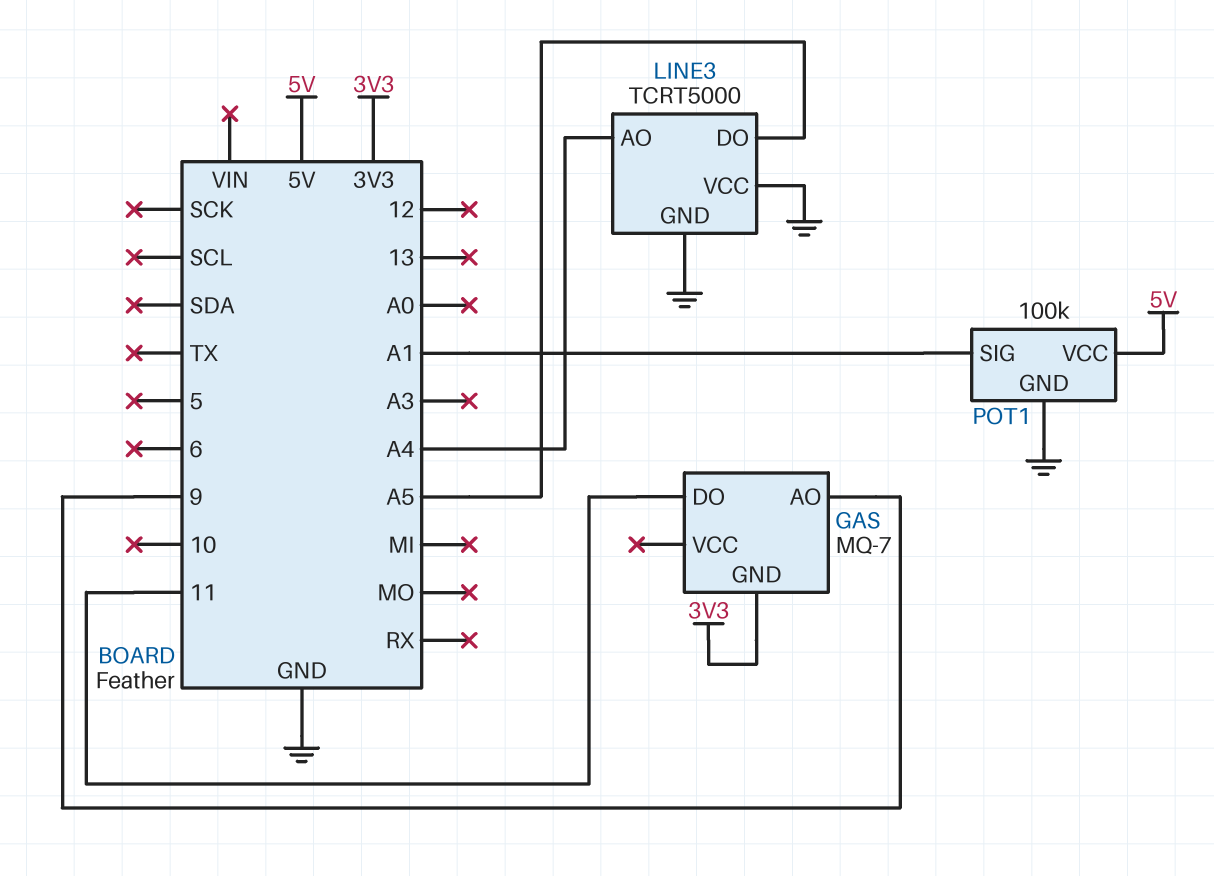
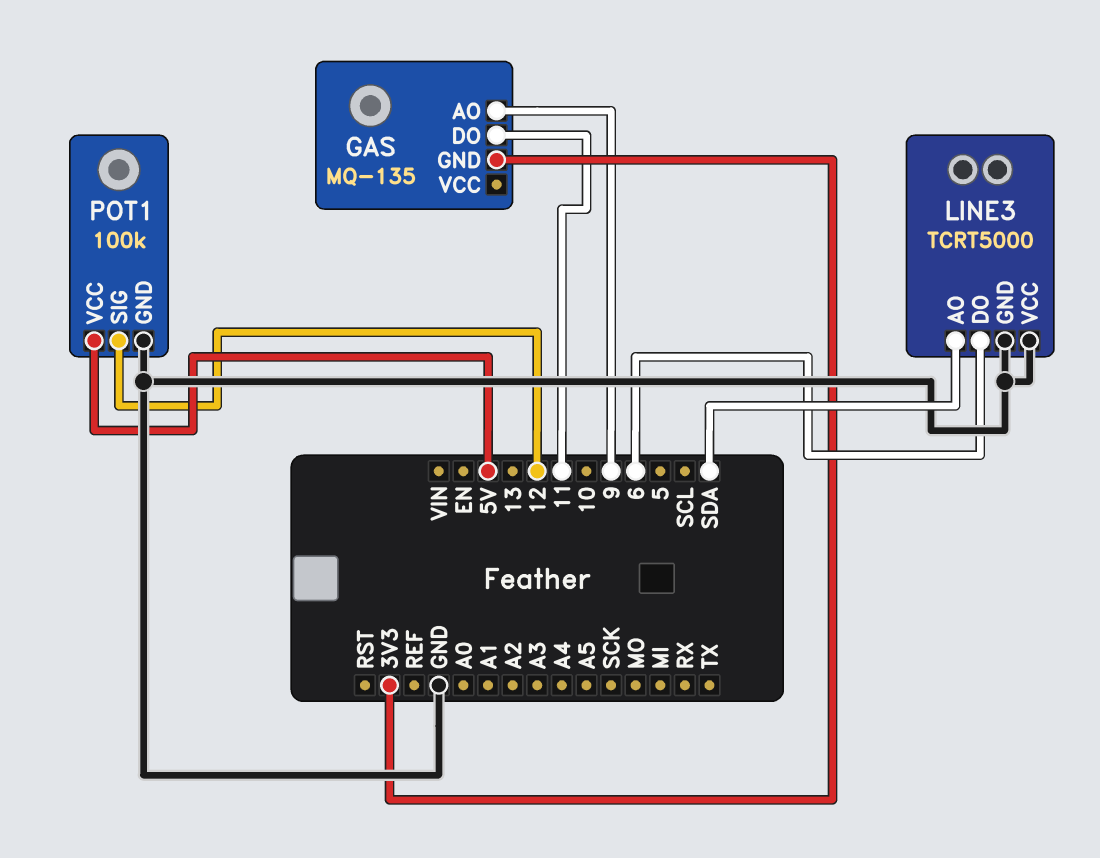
GAS: MQ-7 -> MQ-135
LINE3 pin AO: A4 -> SDA
LINE3 pin DO: A5 -> 6
POT1 pin SIG: A1 -> 12

